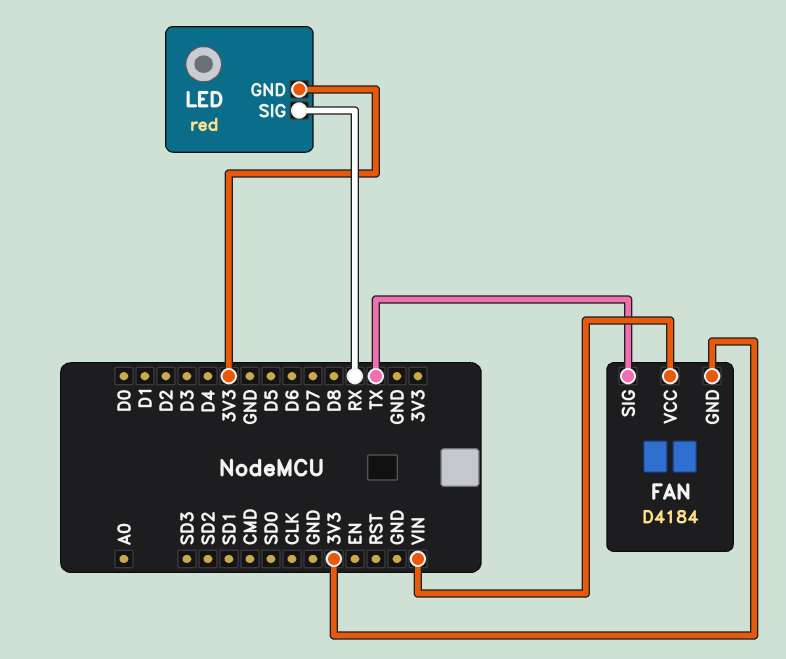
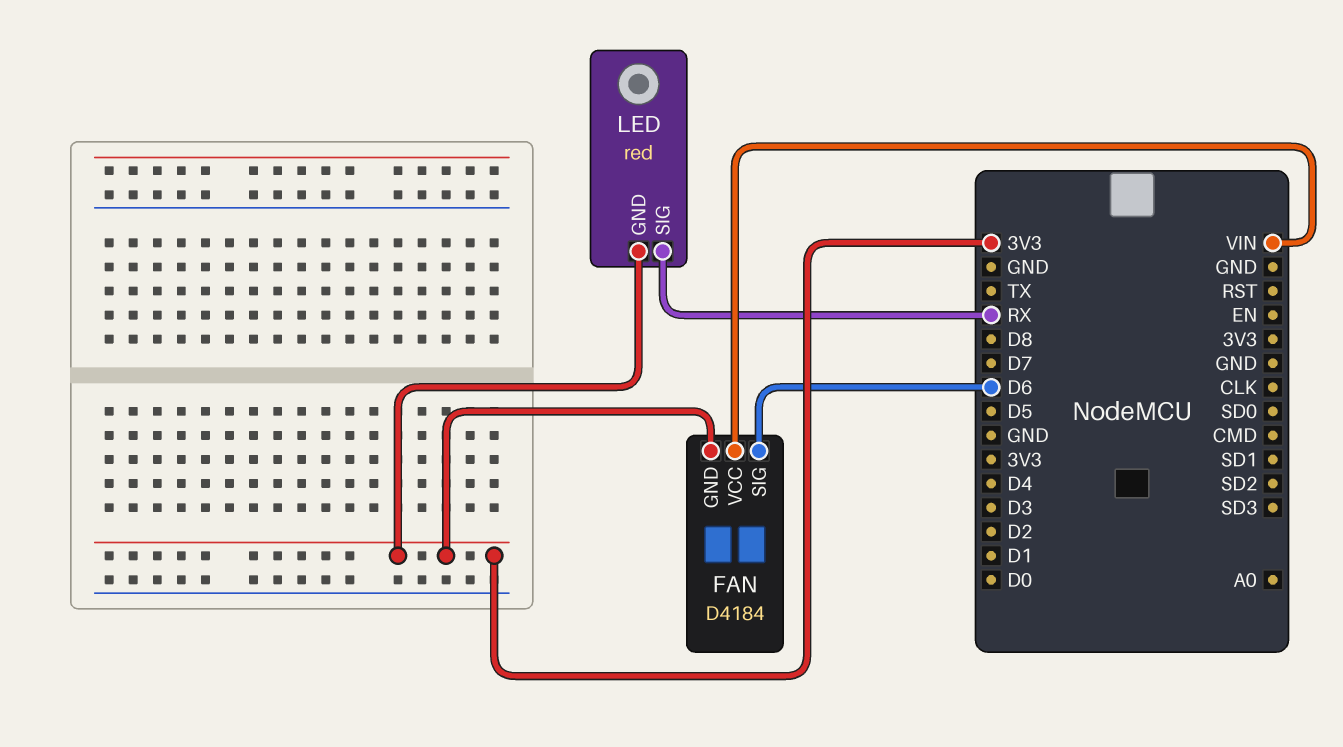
FAN pin SIG: TX -> D6

